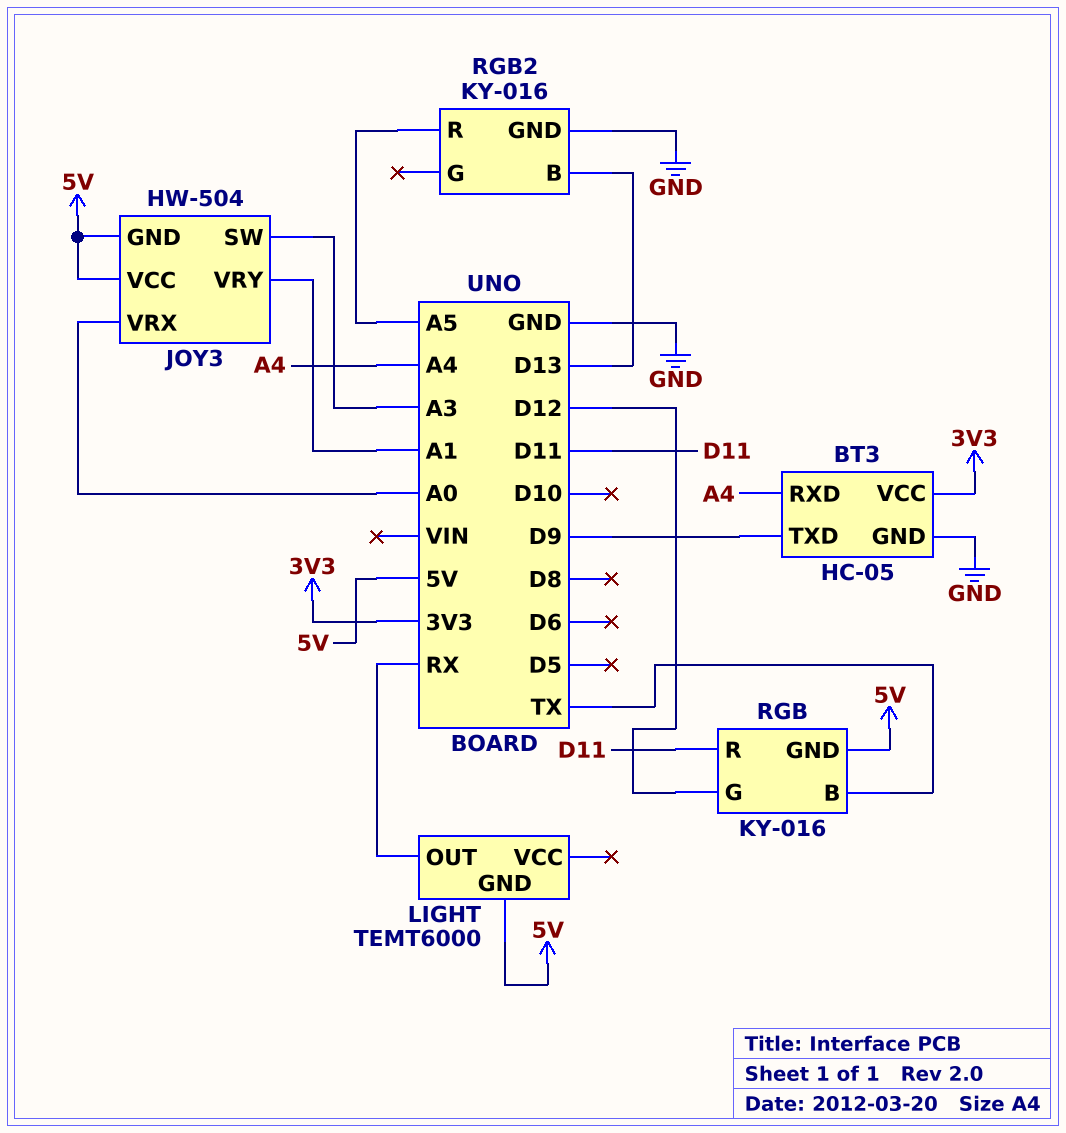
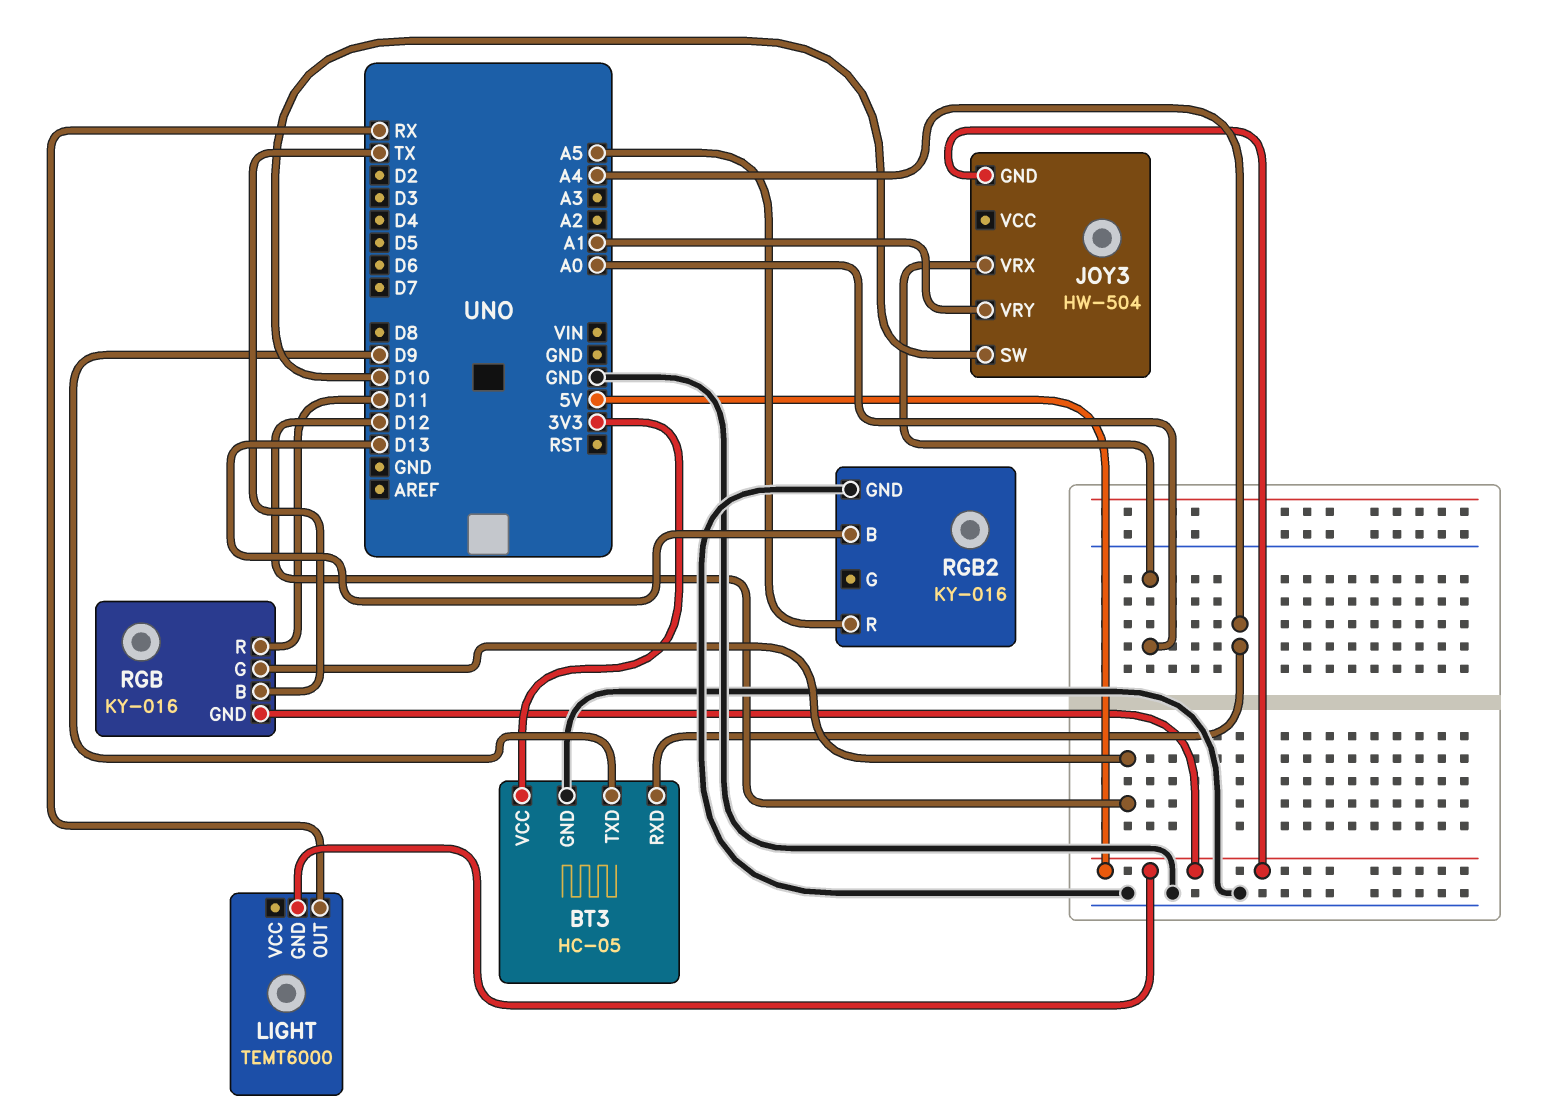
JOY3 pin SW: A3 -> D10
JOY3 pin VCC: 5V -> none

